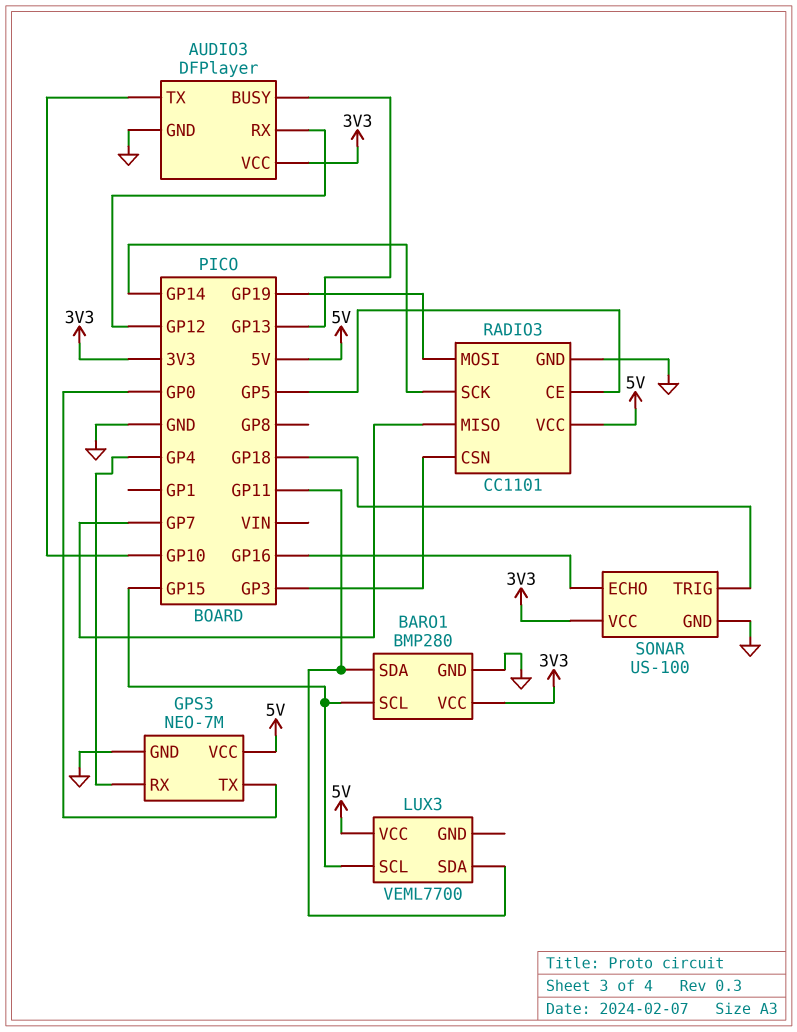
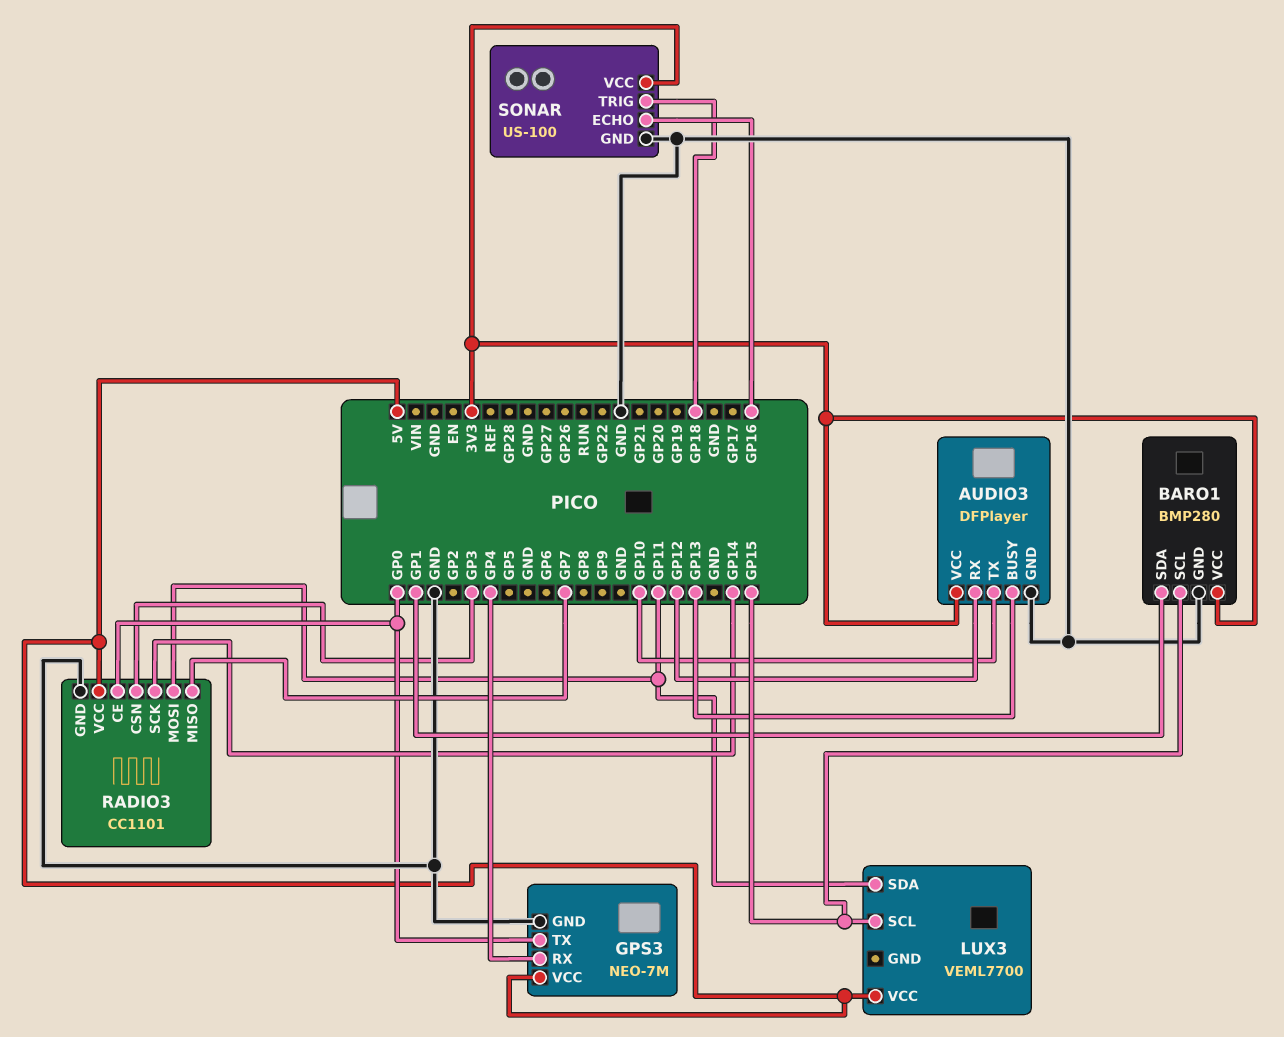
BARO1 pin SDA: GP11 -> GP1
RADIO3 pin CE: GP5 -> GP0
RADIO3 pin MOSI: GP19 -> GP11

